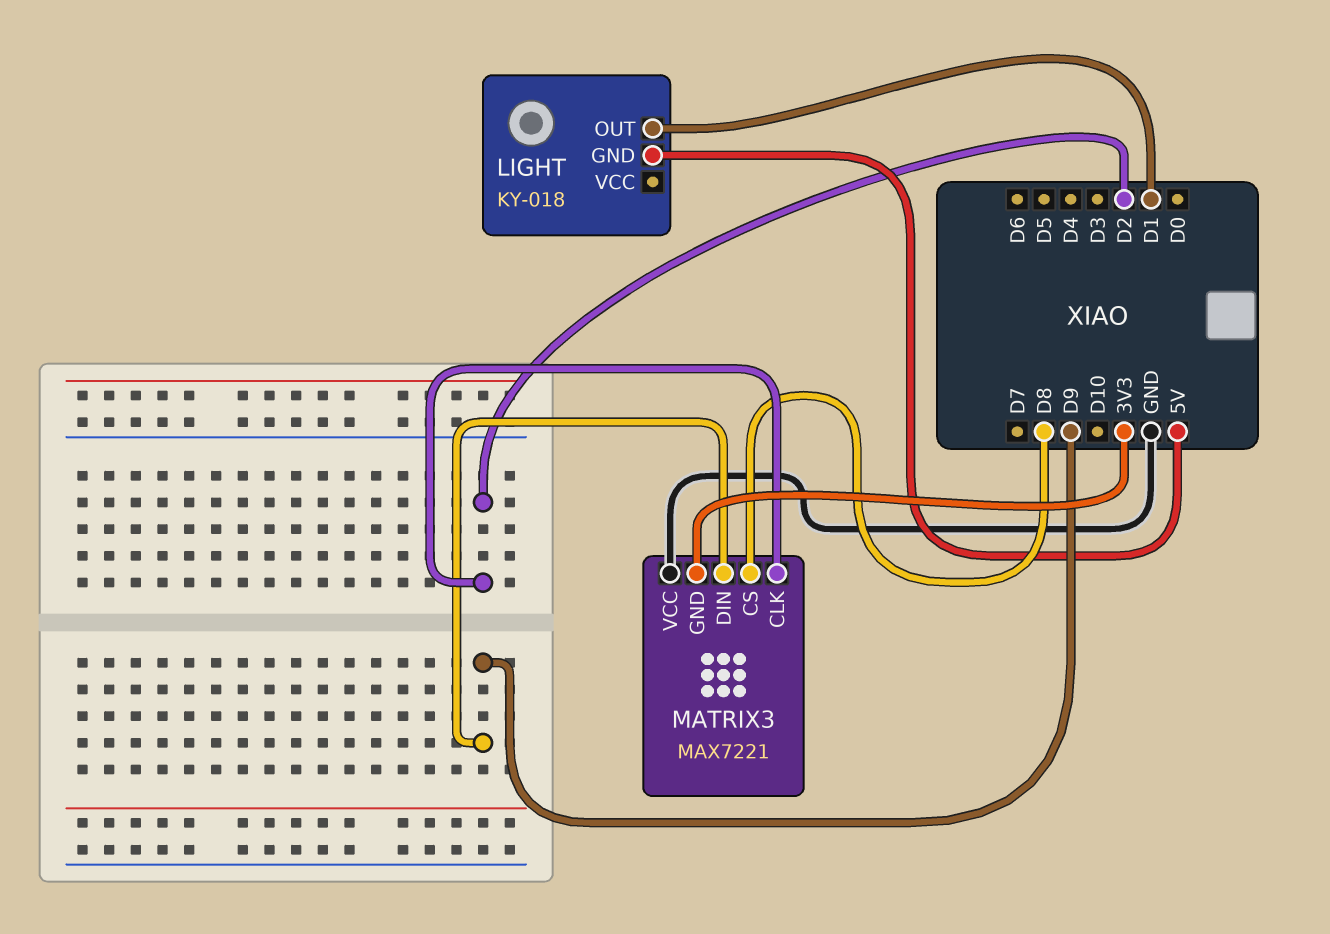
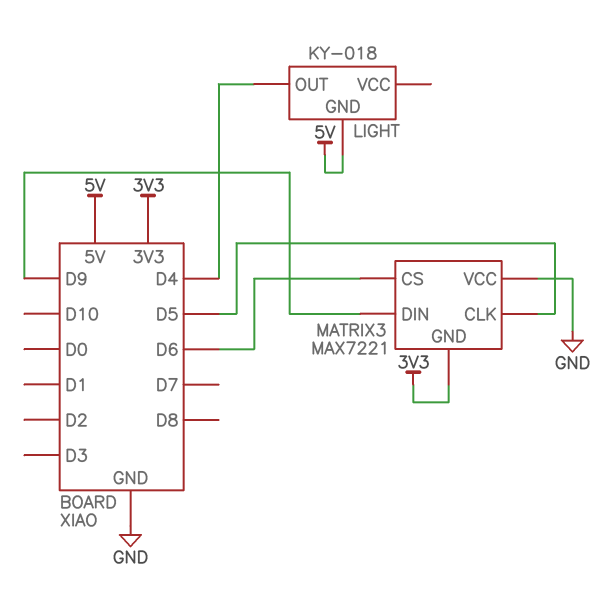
LIGHT pin OUT: D1 -> D4
MATRIX3 pin CLK: D2 -> D5
MATRIX3 pin CS: D8 -> D6

